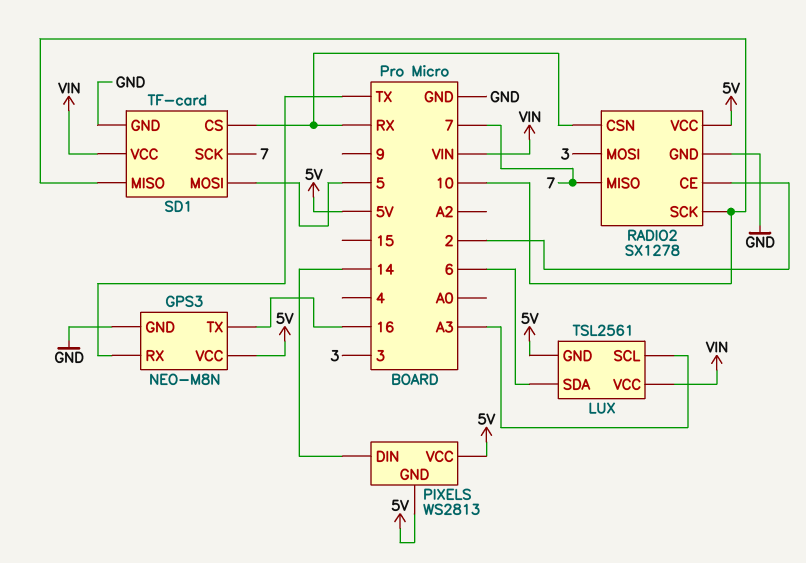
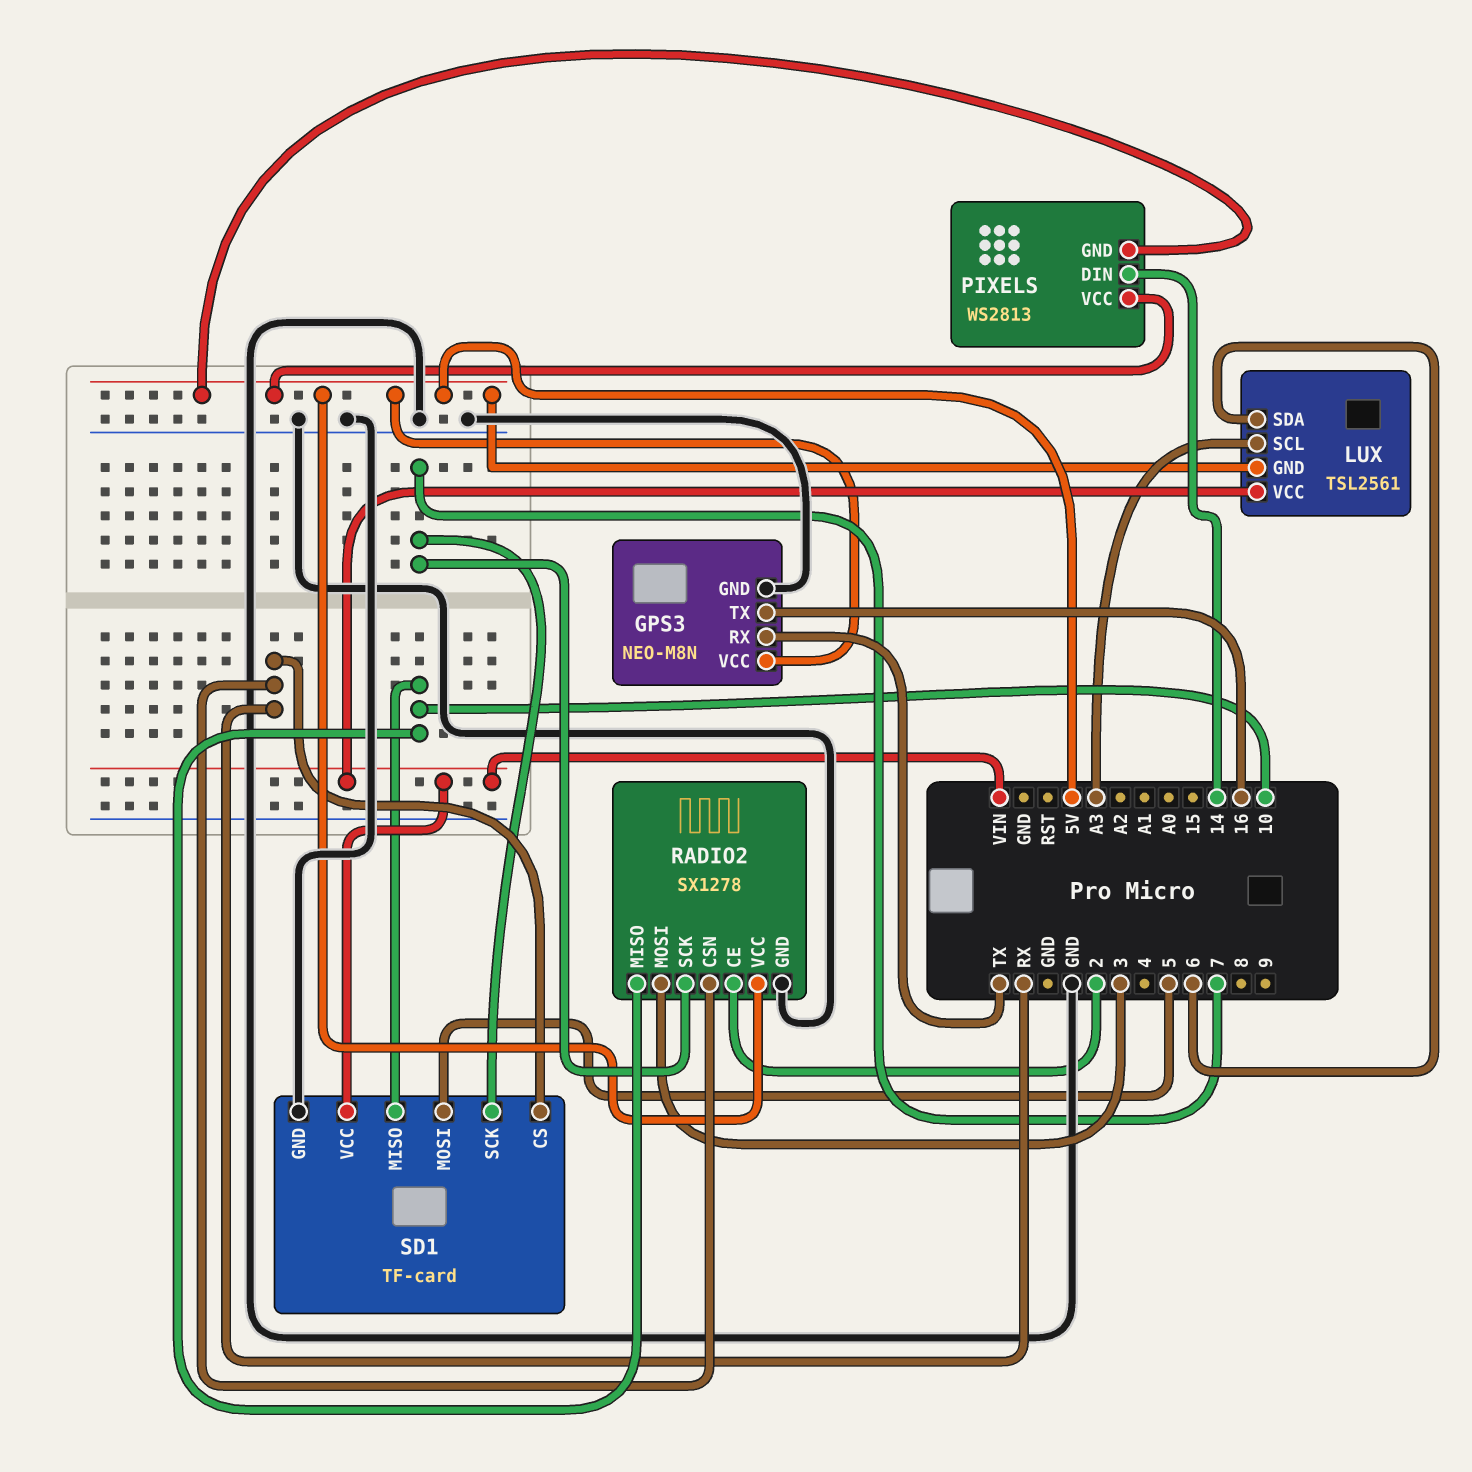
RADIO2 pin MISO: 7 -> 10
RADIO2 pin SCK: 10 -> 7

